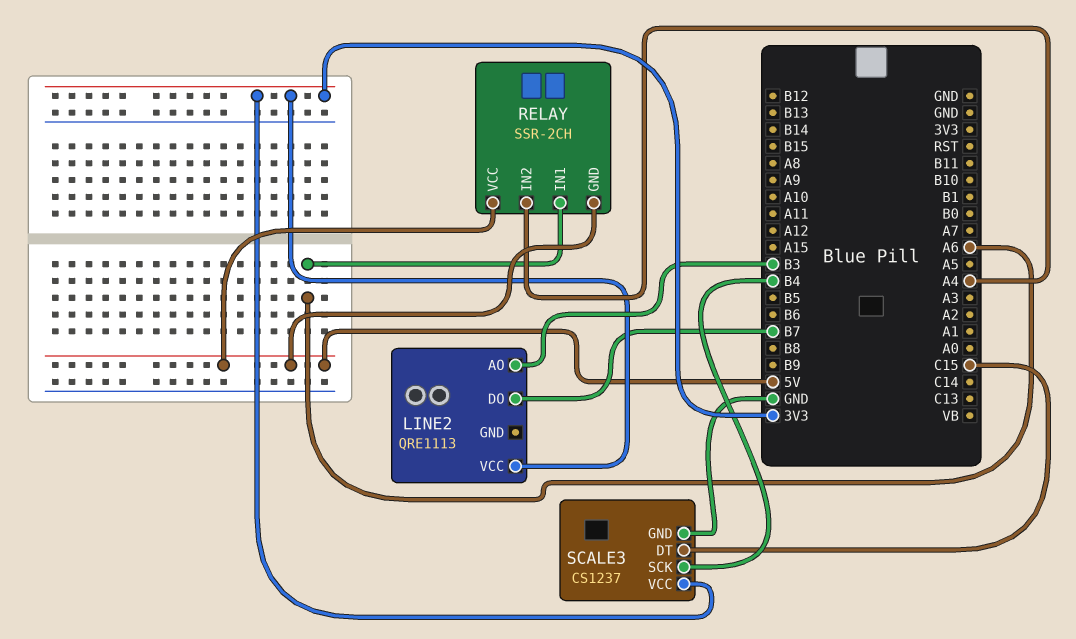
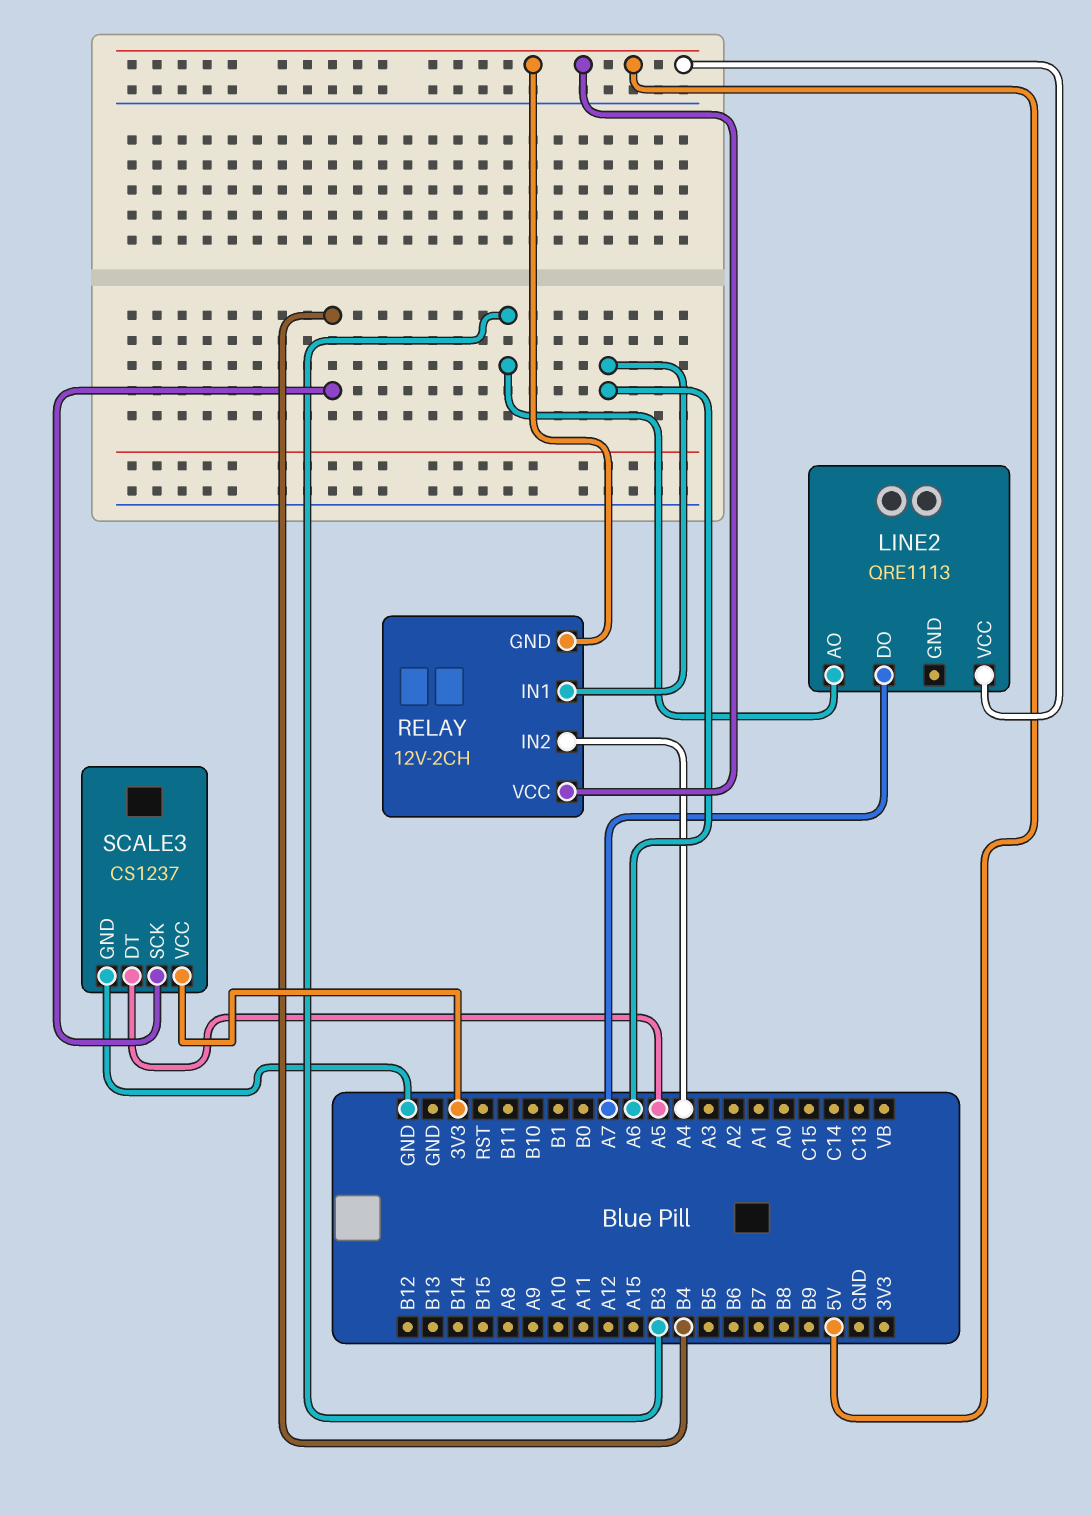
LINE2 pin DO: B7 -> A7
LINE2 pin VCC: 3V3 -> 5V
RELAY: SSR-2CH -> 12V-2CH
SCALE3 pin DT: C15 -> A5

